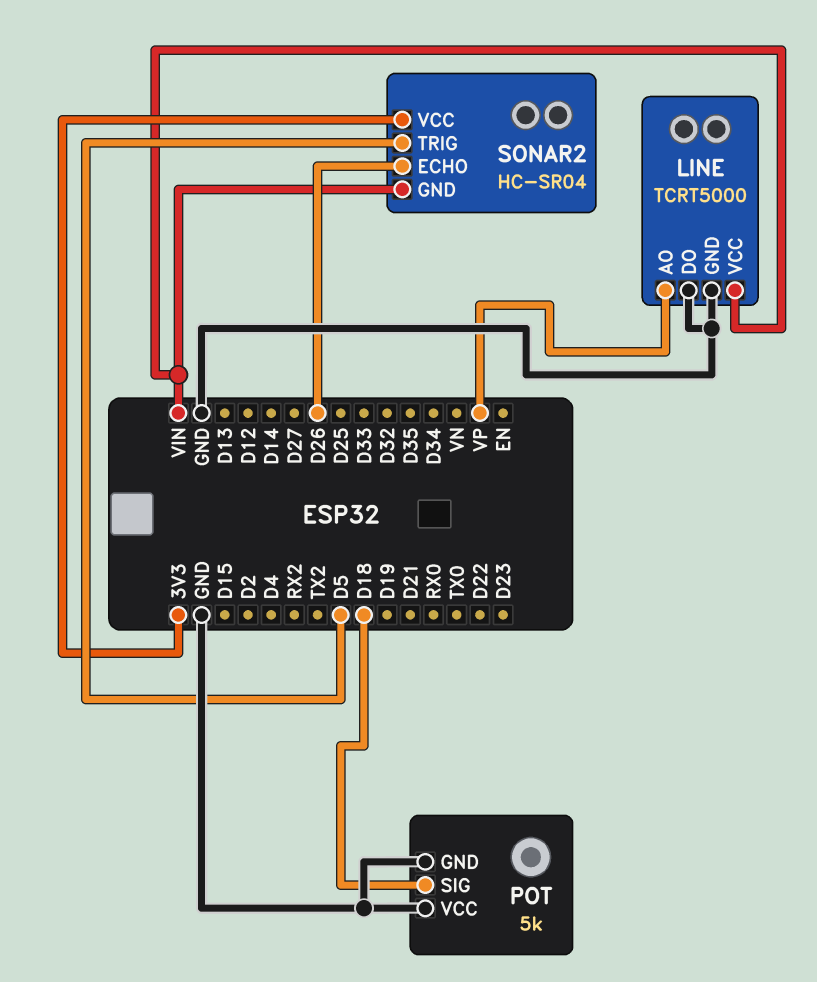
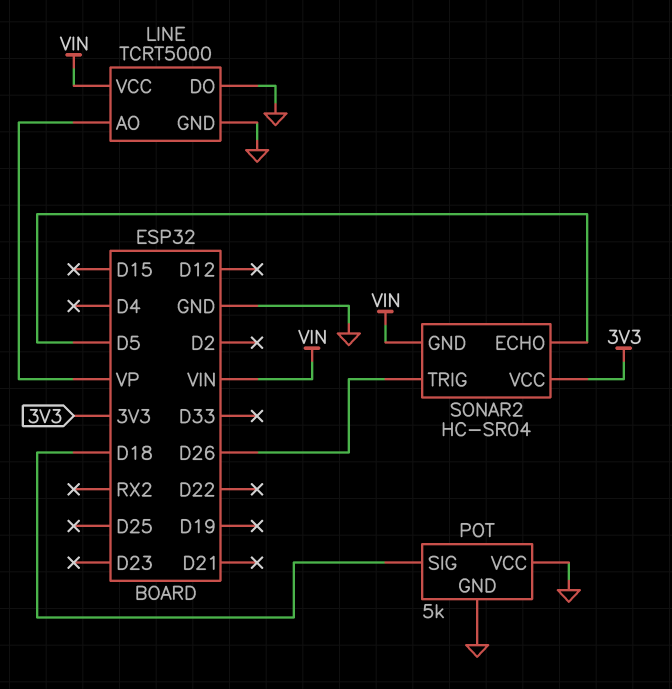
SONAR2 pin ECHO: D26 -> D5
SONAR2 pin TRIG: D5 -> D26

